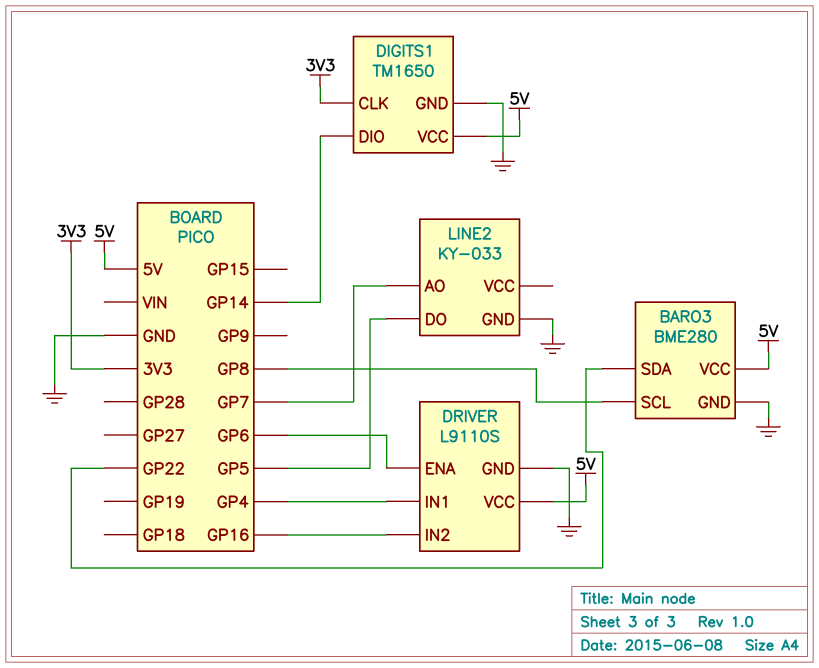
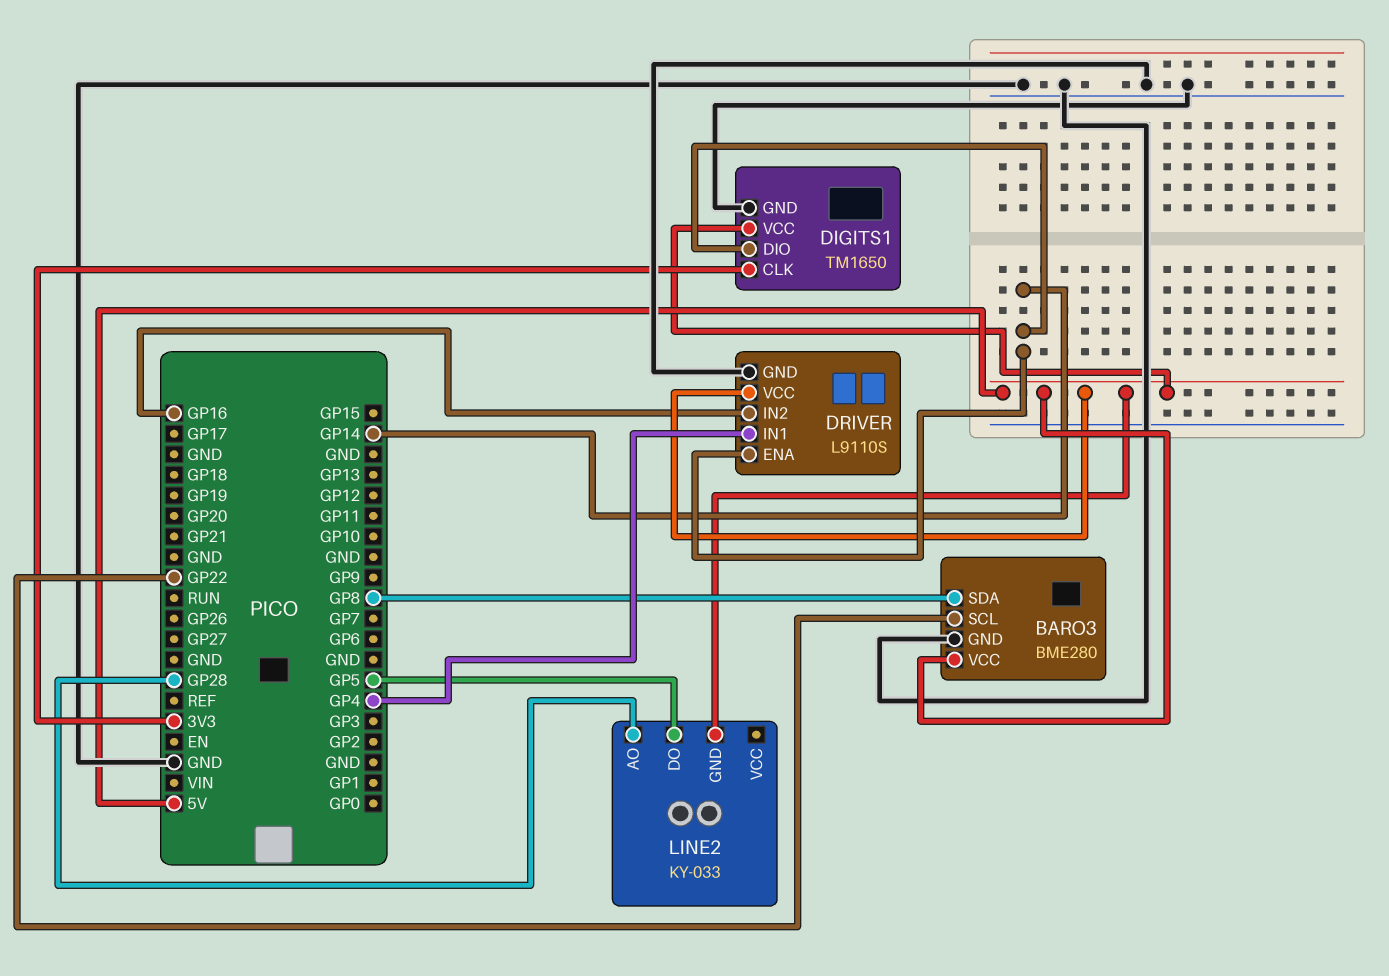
BARO3 pin SCL: GP8 -> GP22
BARO3 pin SDA: GP22 -> GP8
DRIVER pin ENA: GP6 -> GP14
LINE2 pin AO: GP7 -> GP28
LINE2 pin GND: GND -> 5V

